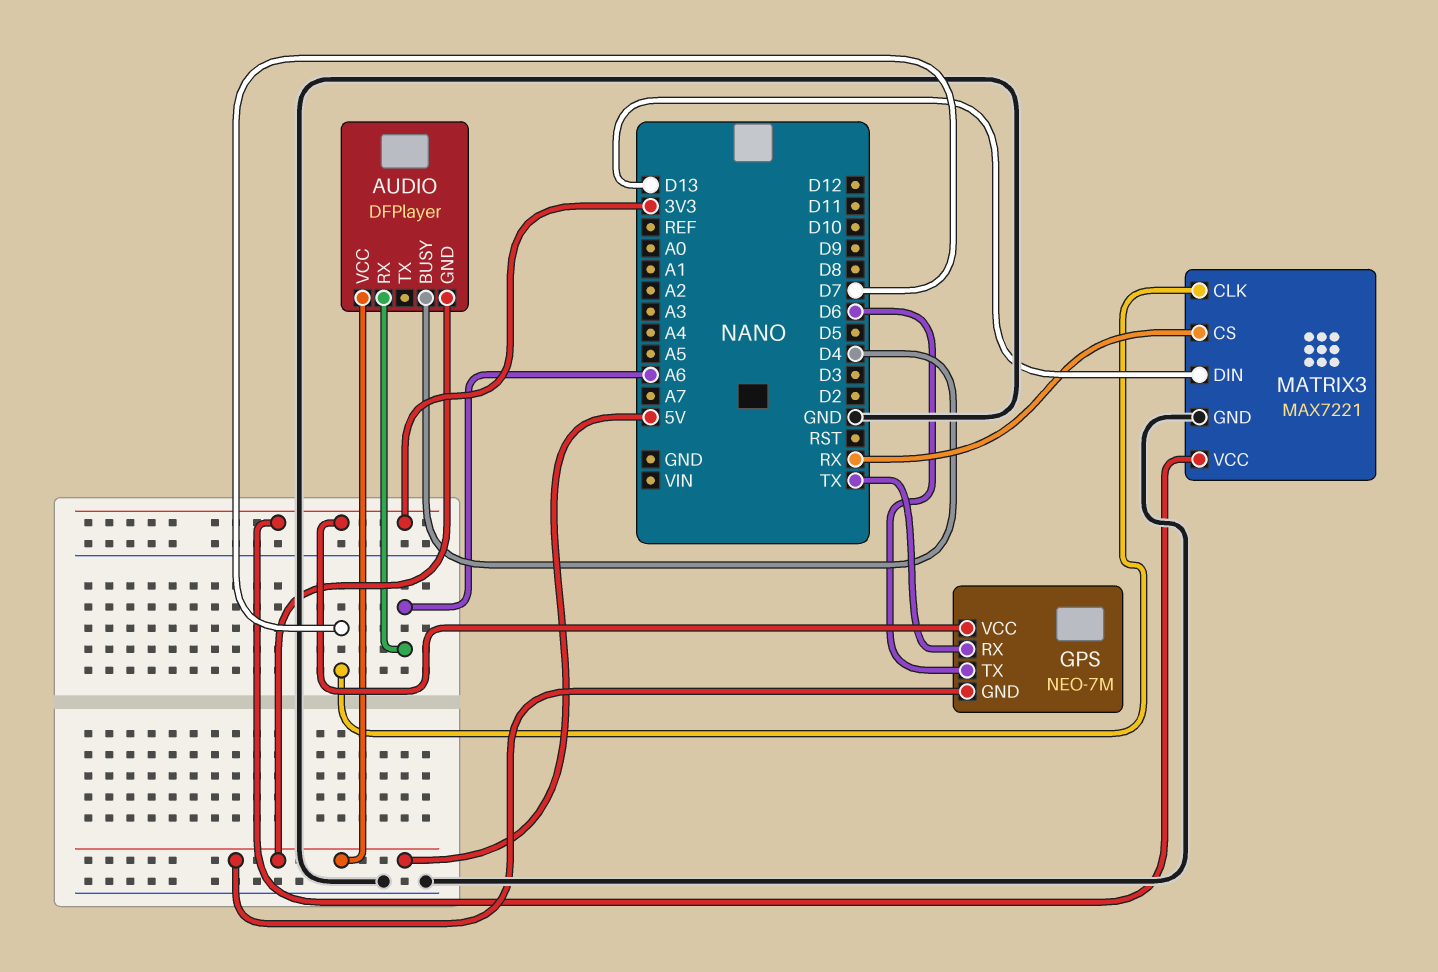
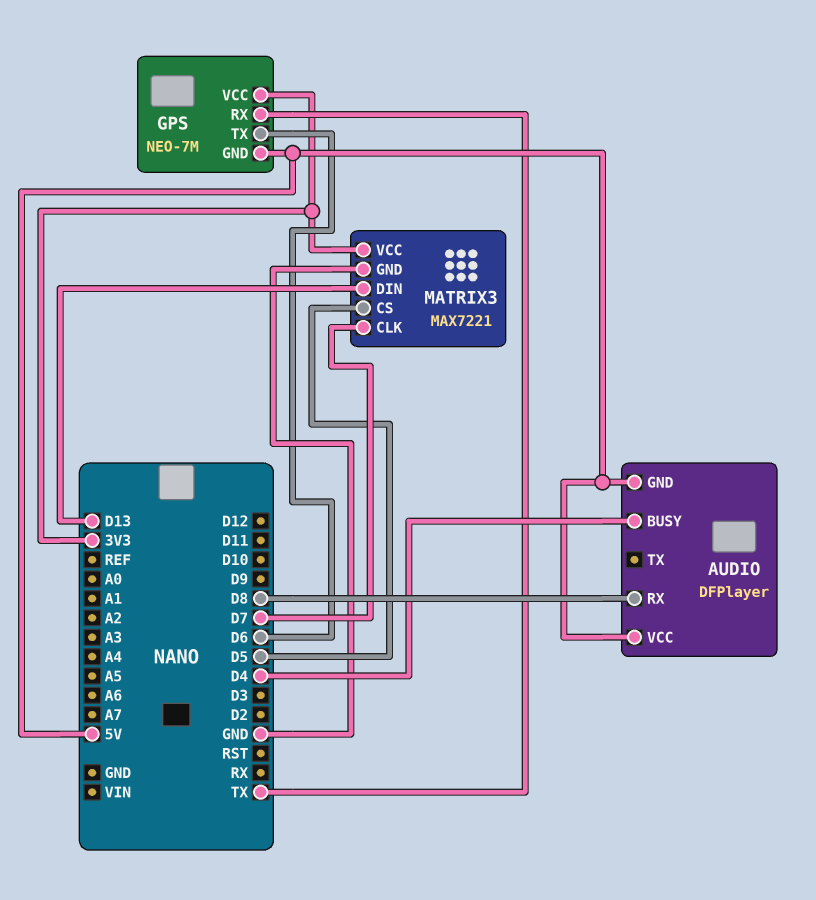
AUDIO pin RX: A6 -> D8
MATRIX3 pin CS: RX -> D5

